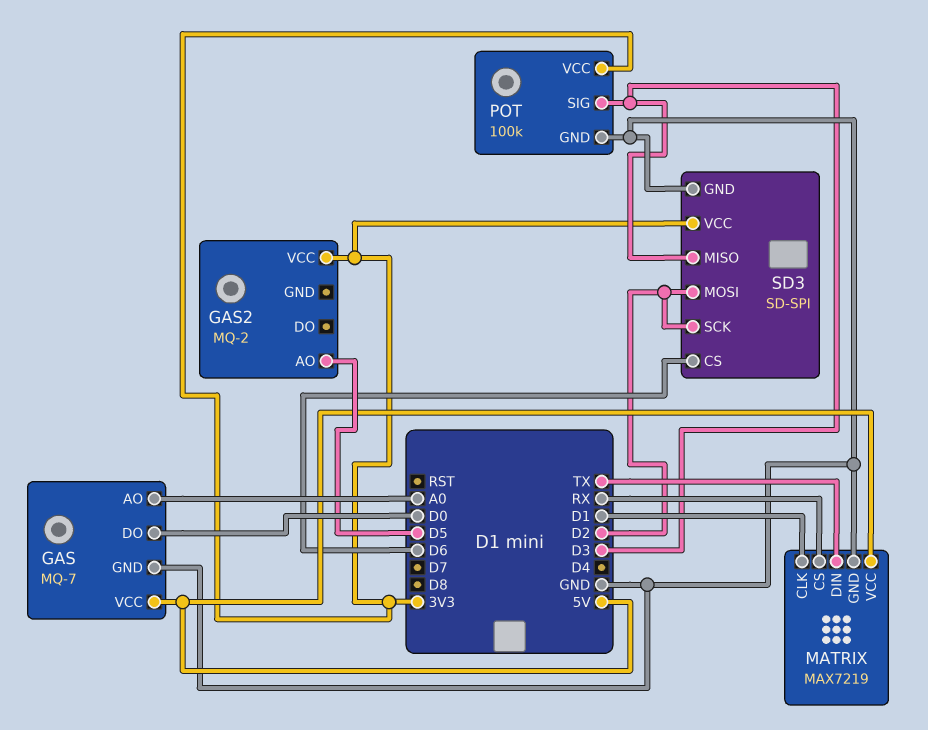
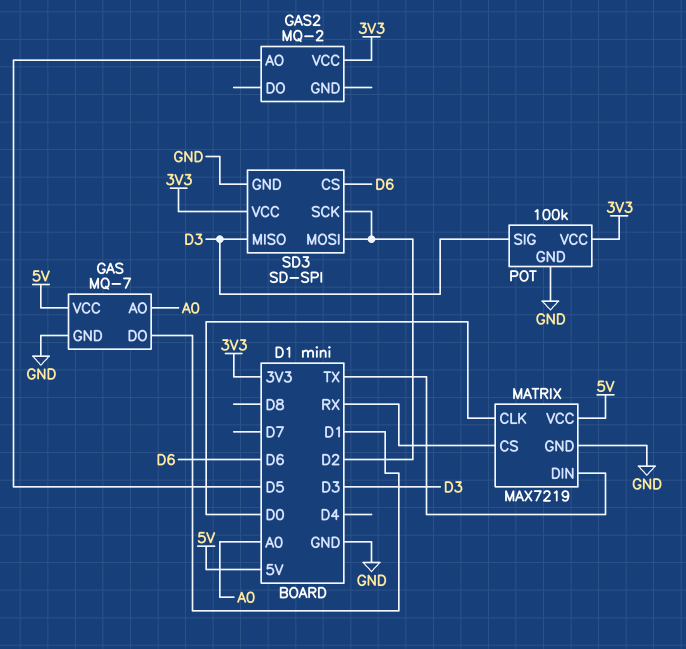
GAS pin DO: D0 -> D1
MATRIX pin CLK: D1 -> D0

